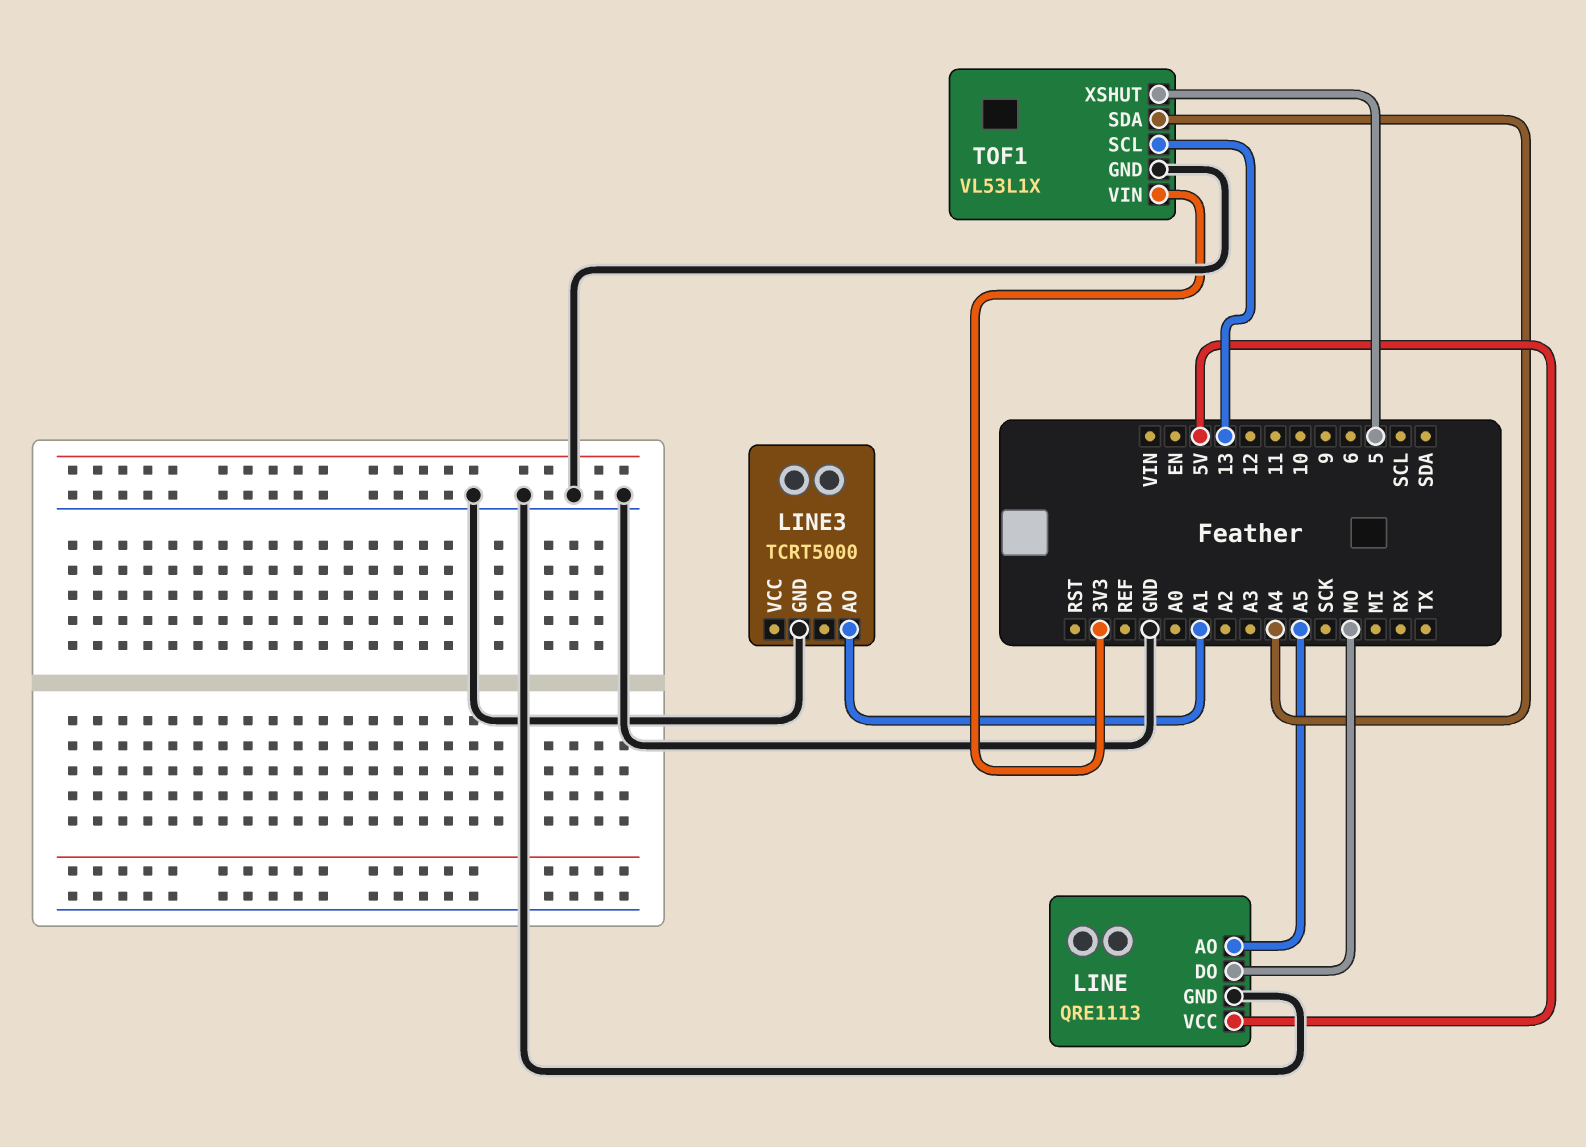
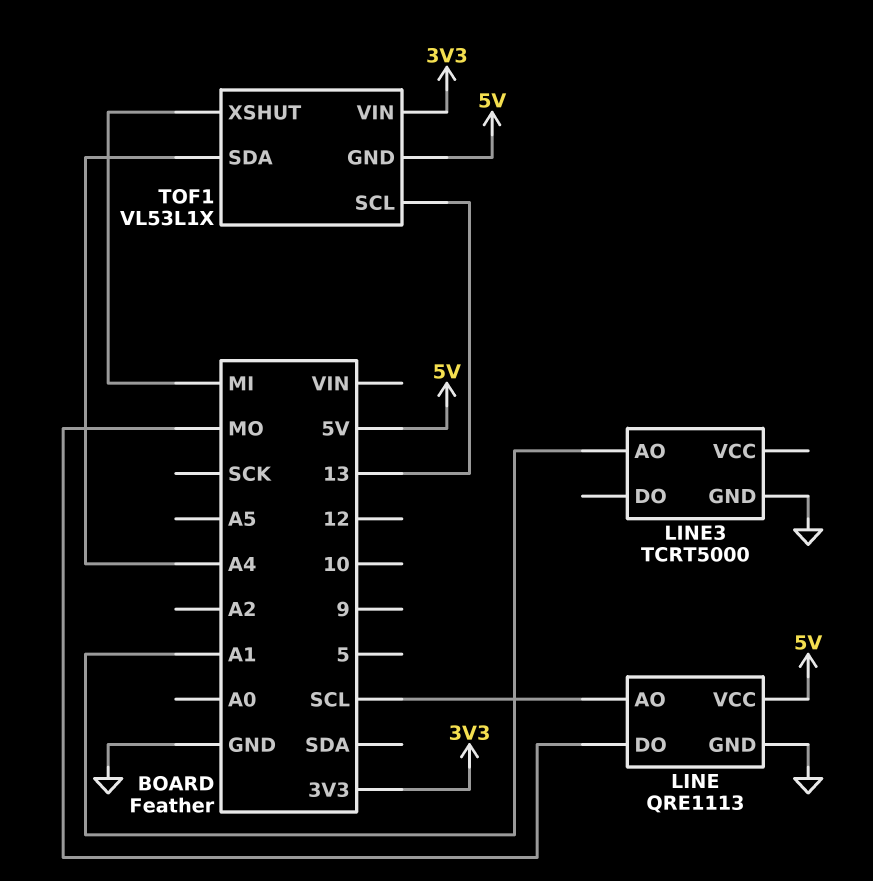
LINE pin AO: A5 -> SCL
TOF1 pin GND: GND -> 5V
TOF1 pin XSHUT: 5 -> MI

